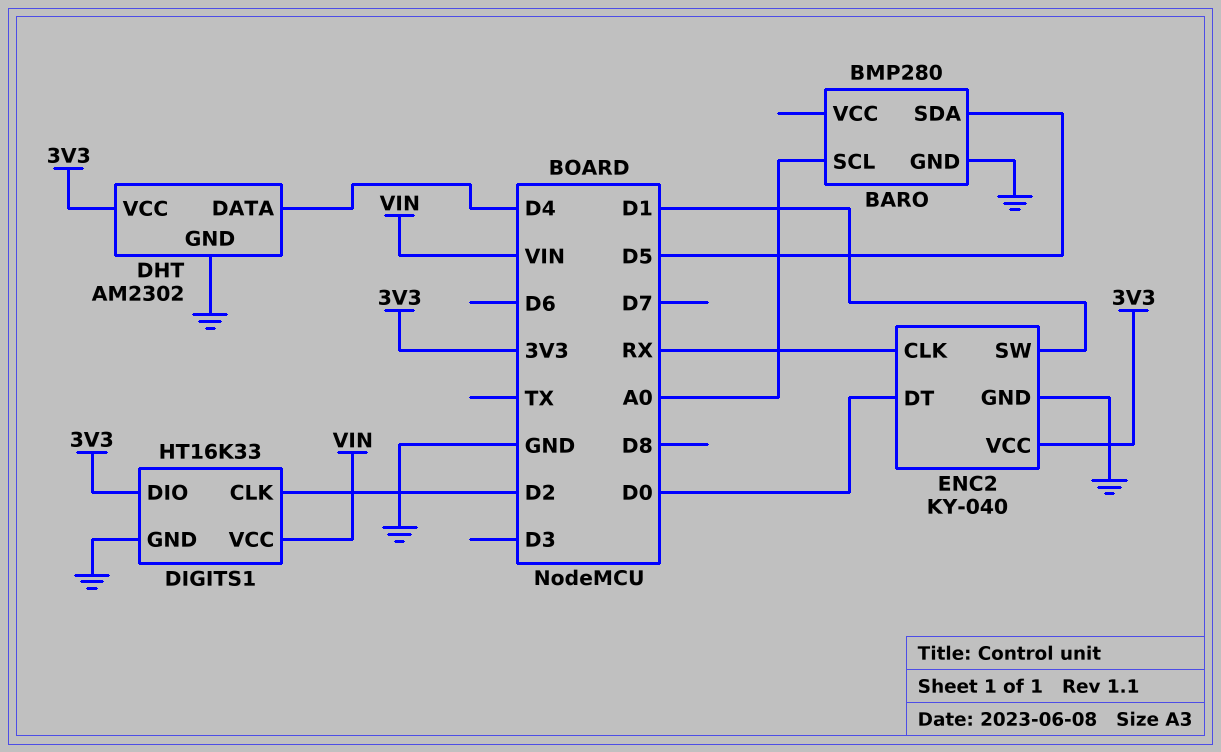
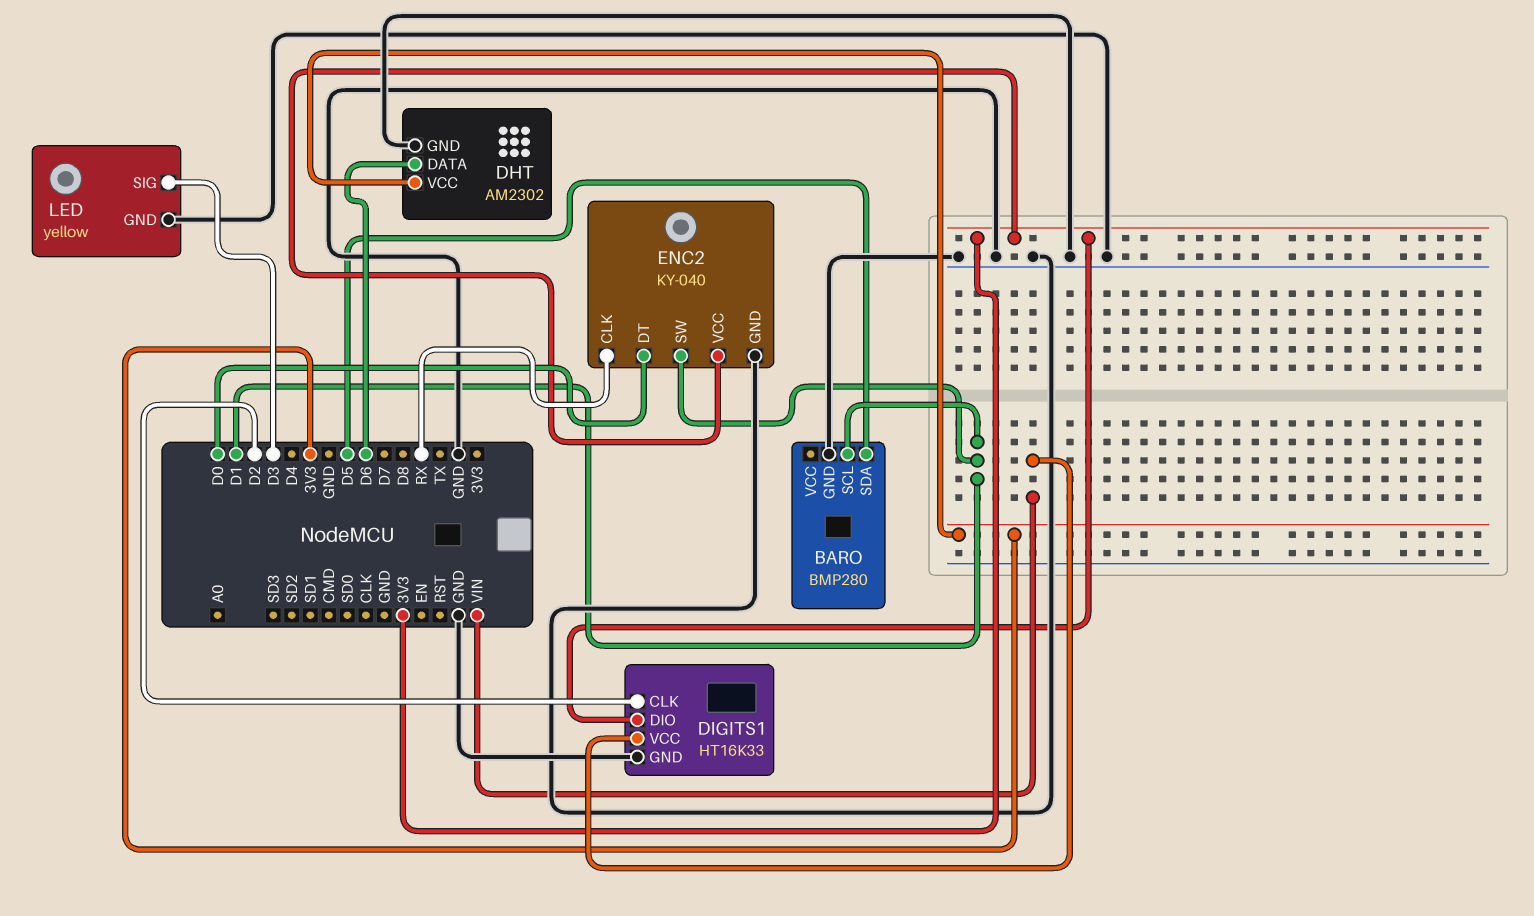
BARO pin SCL: A0 -> D1
DHT pin DATA: D4 -> D6
LED: none -> yellow
LED pin GND: none -> GND
LED pin SIG: none -> D3

